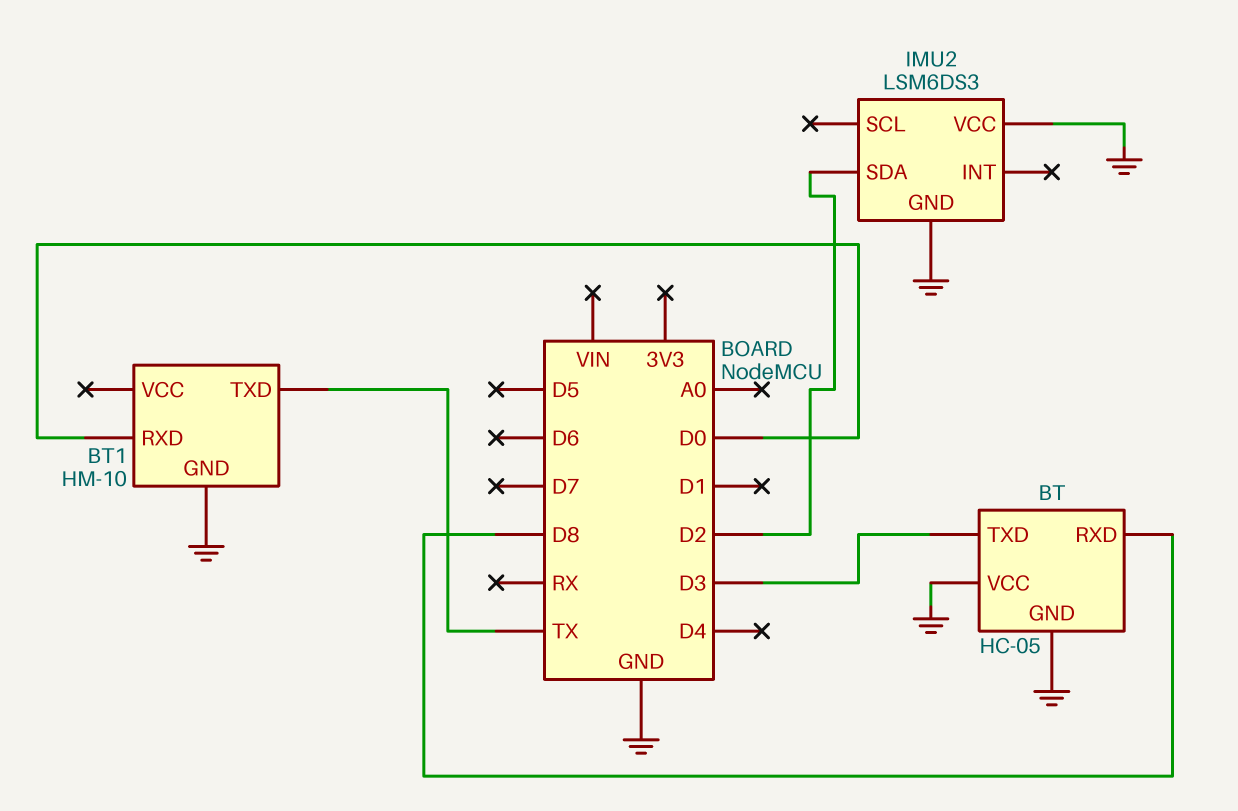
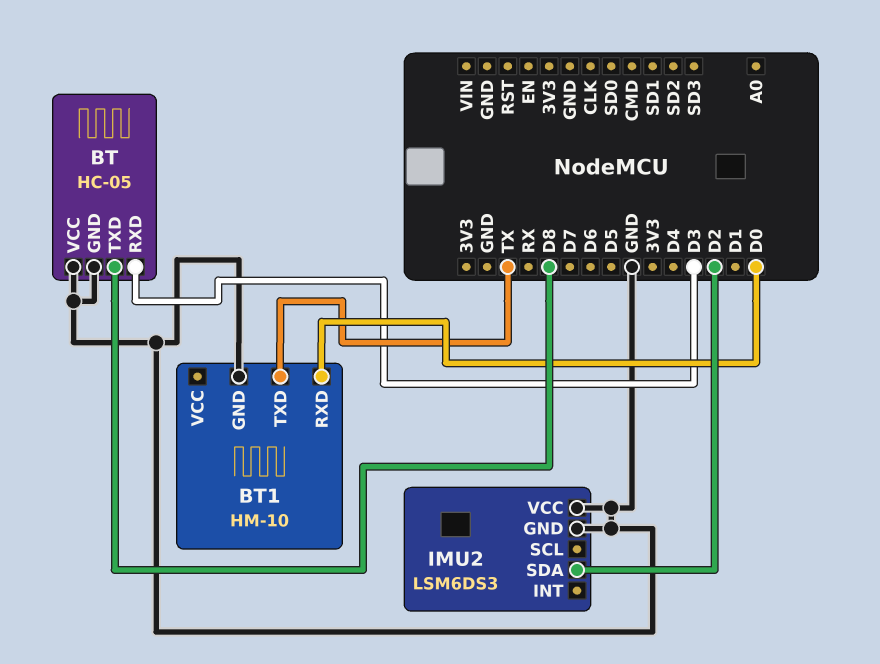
BT pin RXD: D8 -> D3
BT pin TXD: D3 -> D8

